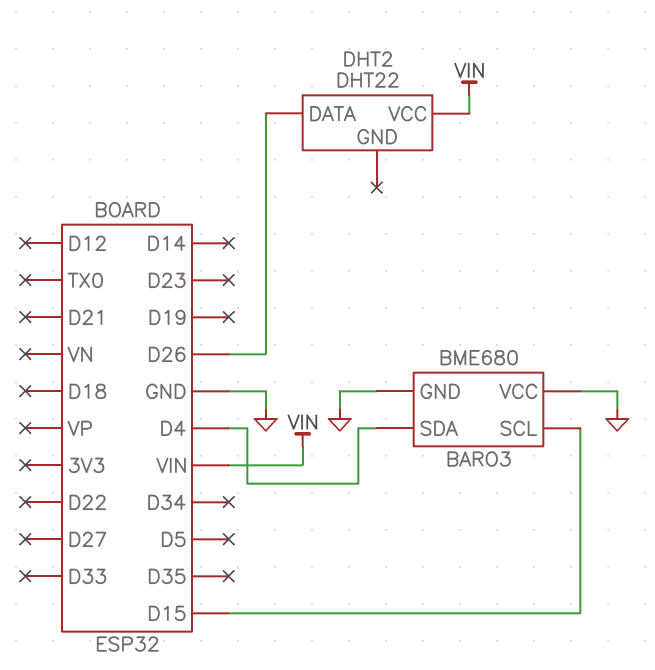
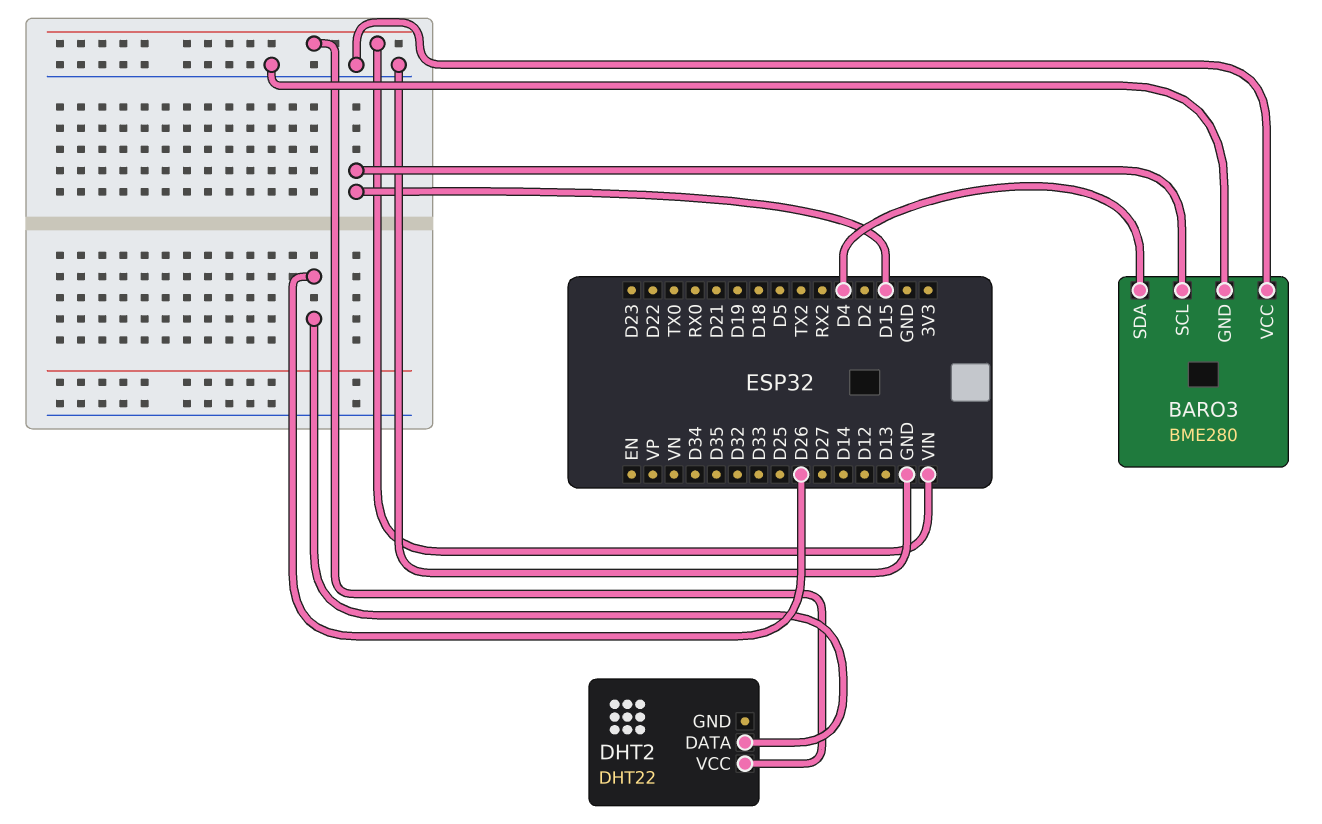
BARO3: BME680 -> BME280

